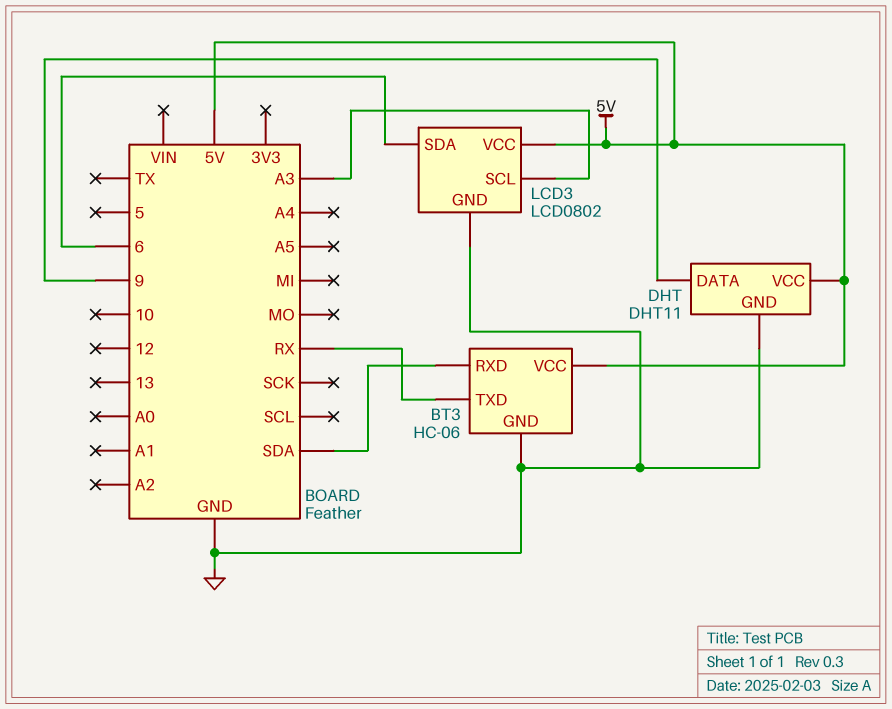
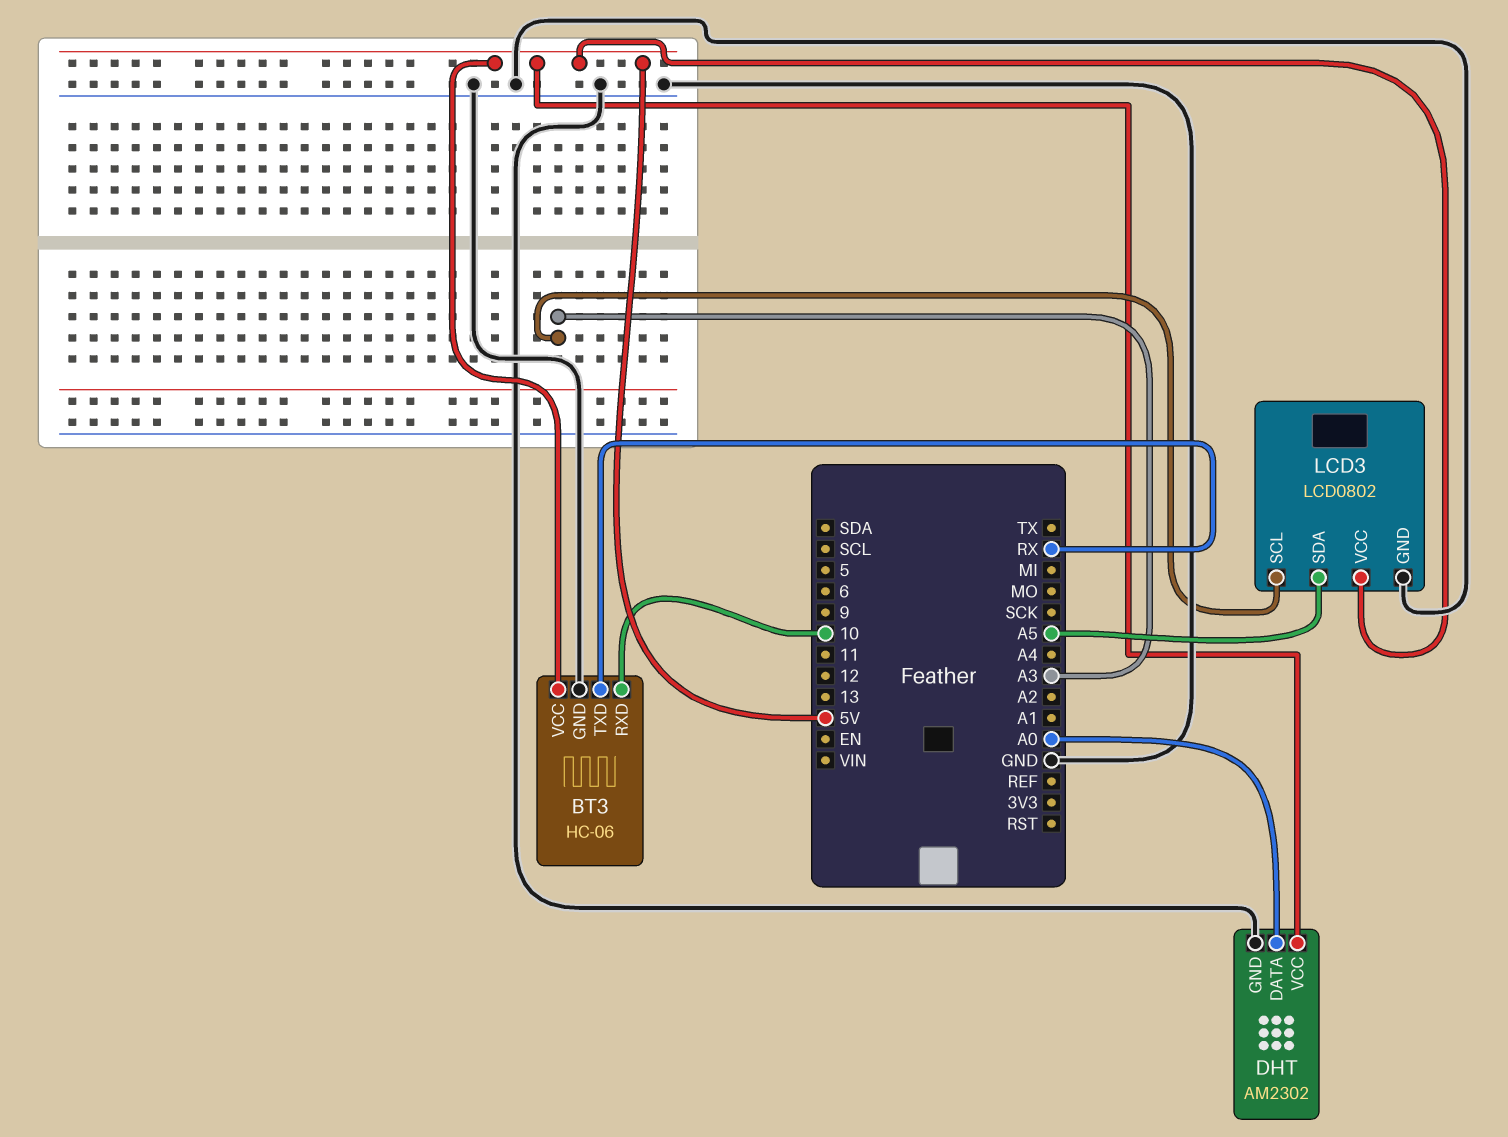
BT3 pin RXD: SDA -> 10
DHT: DHT11 -> AM2302
DHT pin DATA: 9 -> A0
LCD3 pin SDA: 6 -> A5

